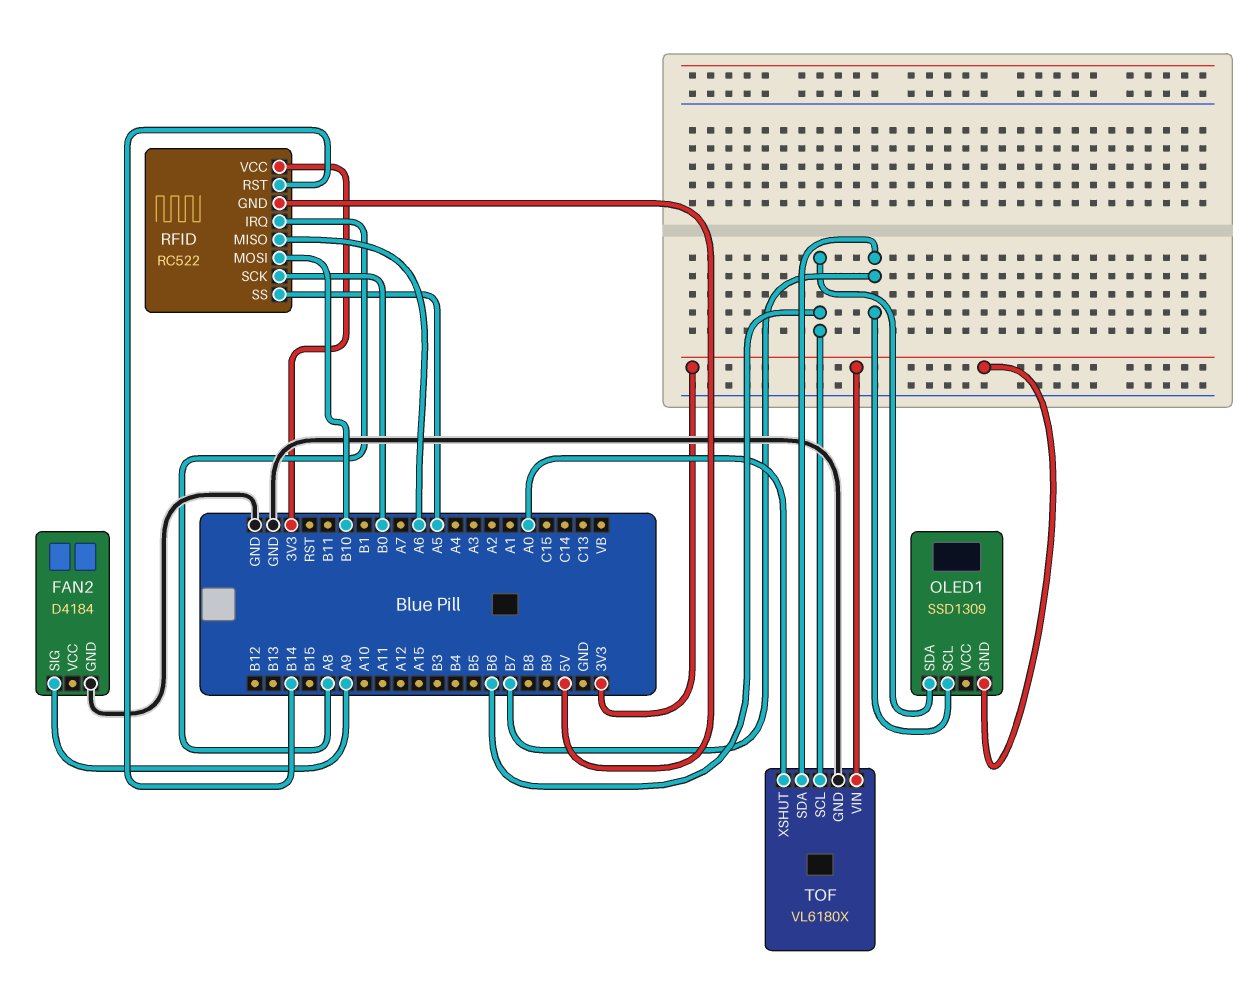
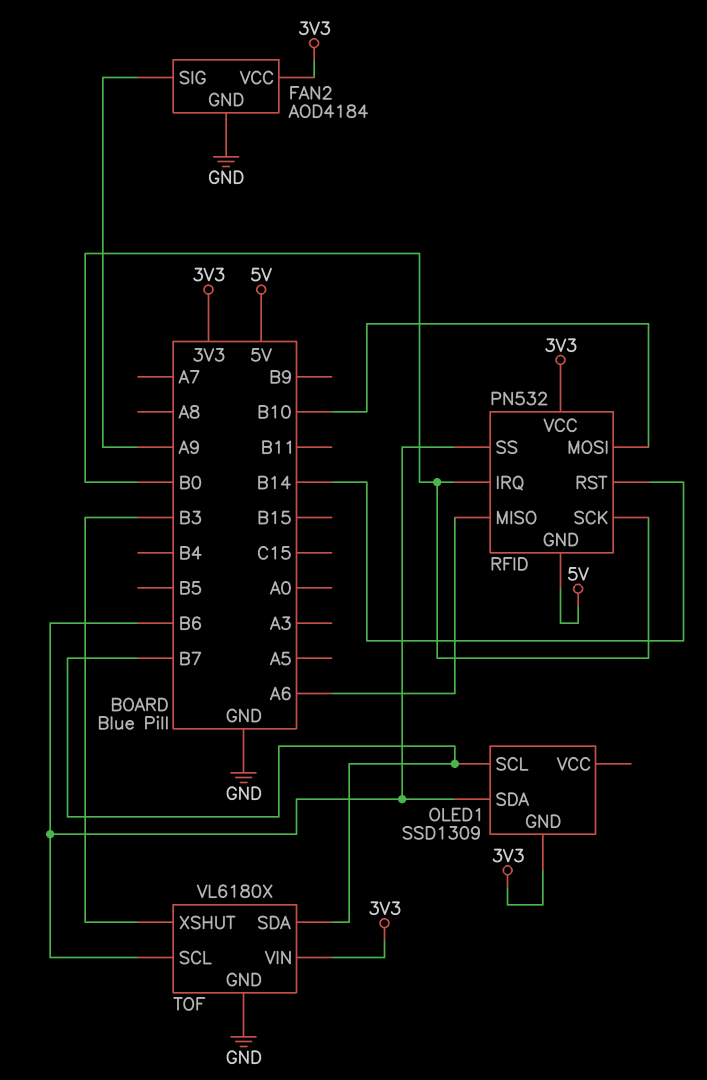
FAN2: D4184 -> AOD4184
FAN2 pin VCC: none -> 3V3
RFID: RC522 -> PN532
RFID pin IRQ: A8 -> B0
RFID pin SS: A5 -> B6
TOF pin XSHUT: A0 -> B3

